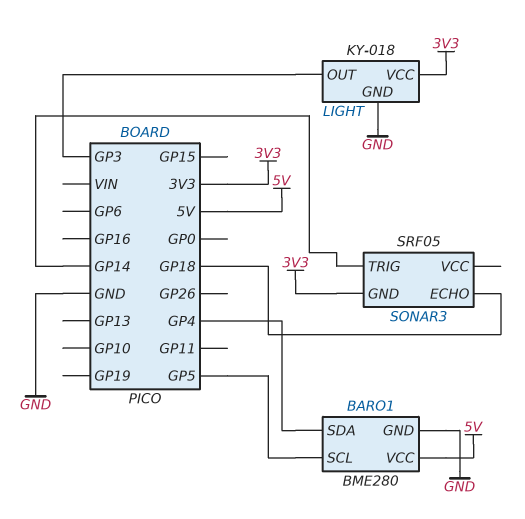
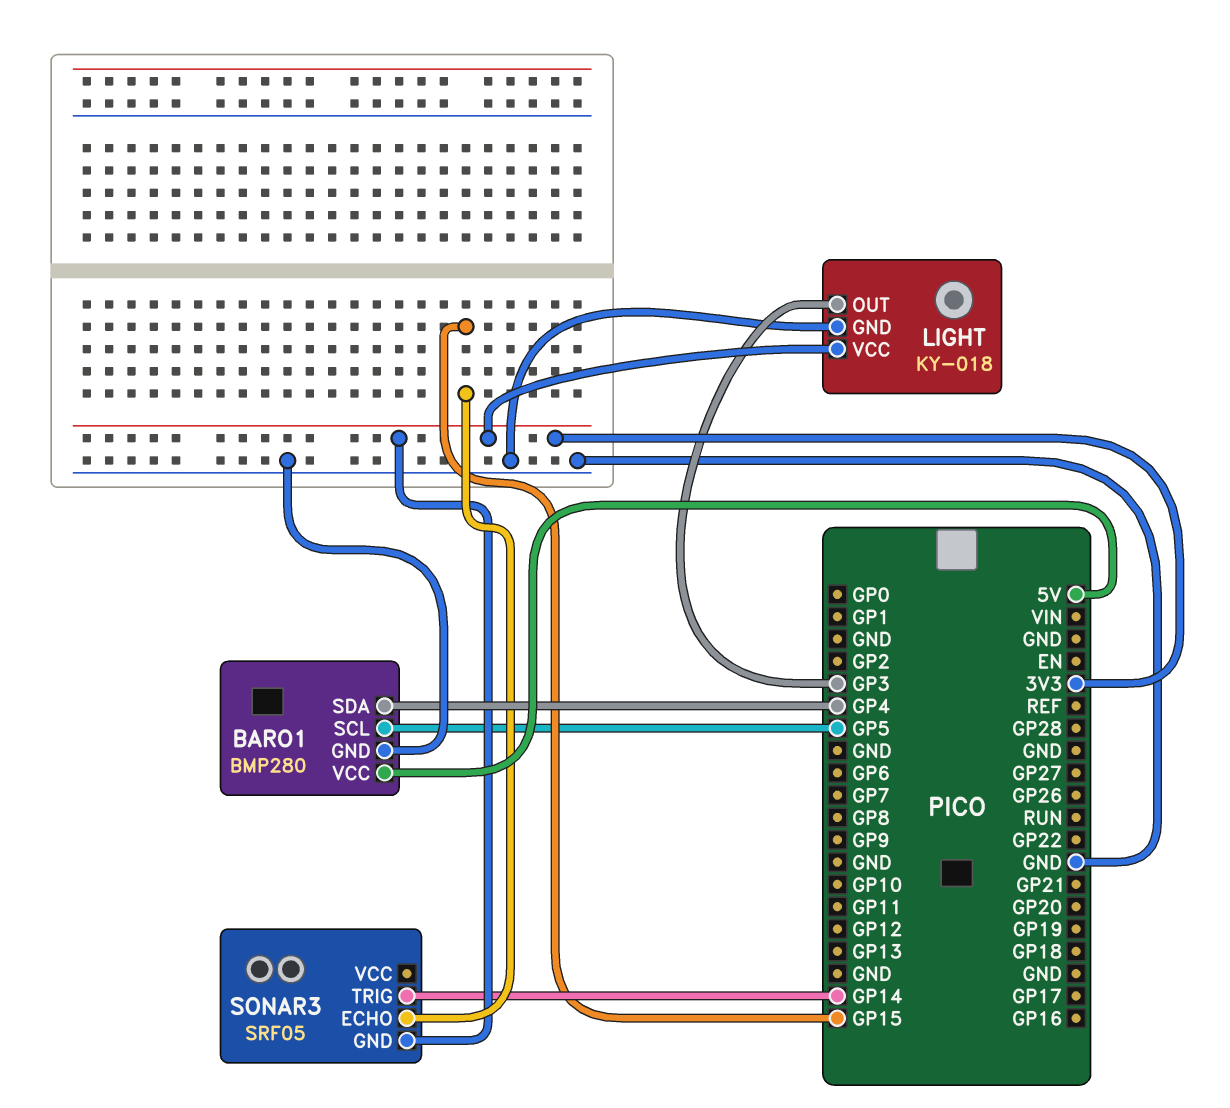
BARO1: BME280 -> BMP280
SONAR3 pin ECHO: GP18 -> GP15

